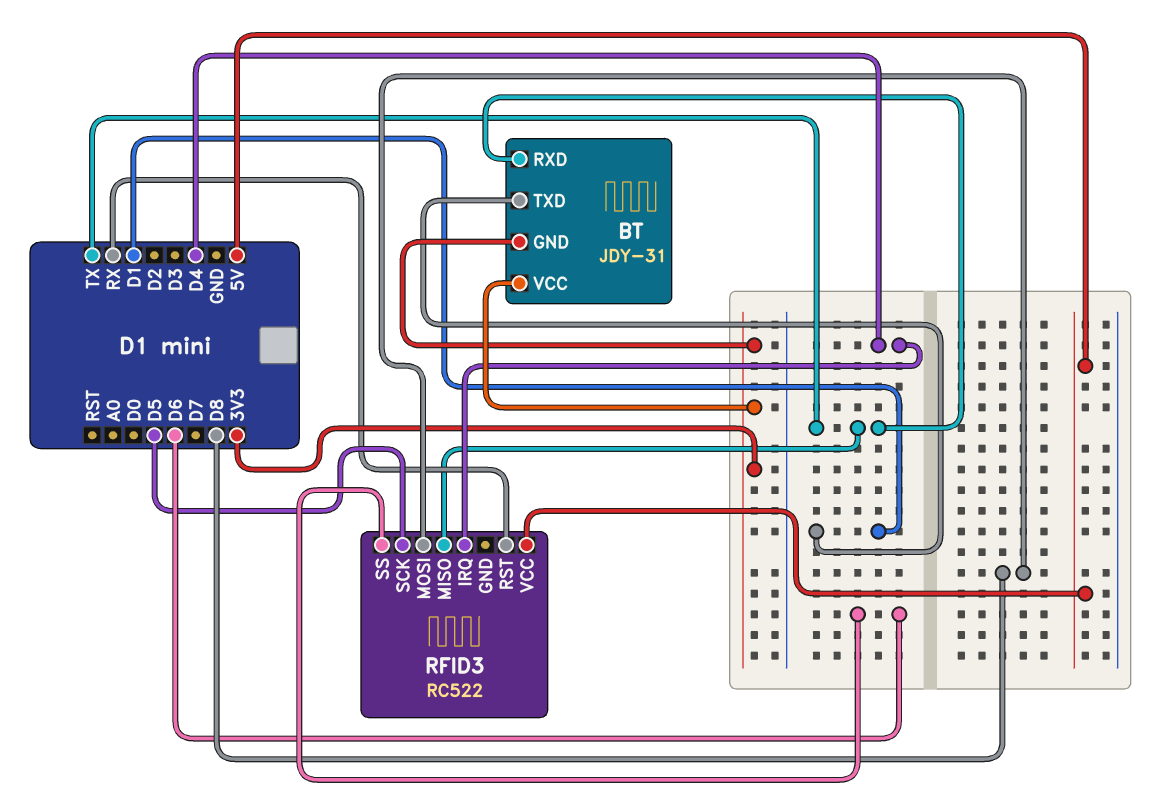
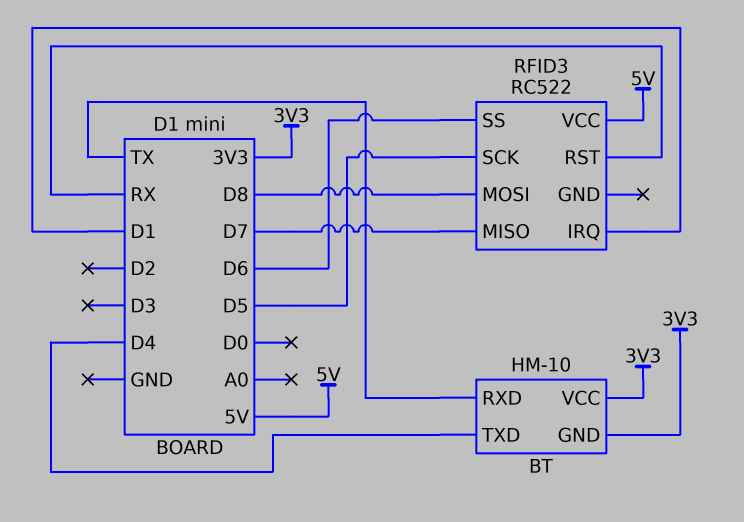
BT: JDY-31 -> HM-10
BT pin TXD: D1 -> D4
RFID3 pin IRQ: D4 -> D1
RFID3 pin MISO: TX -> D7

